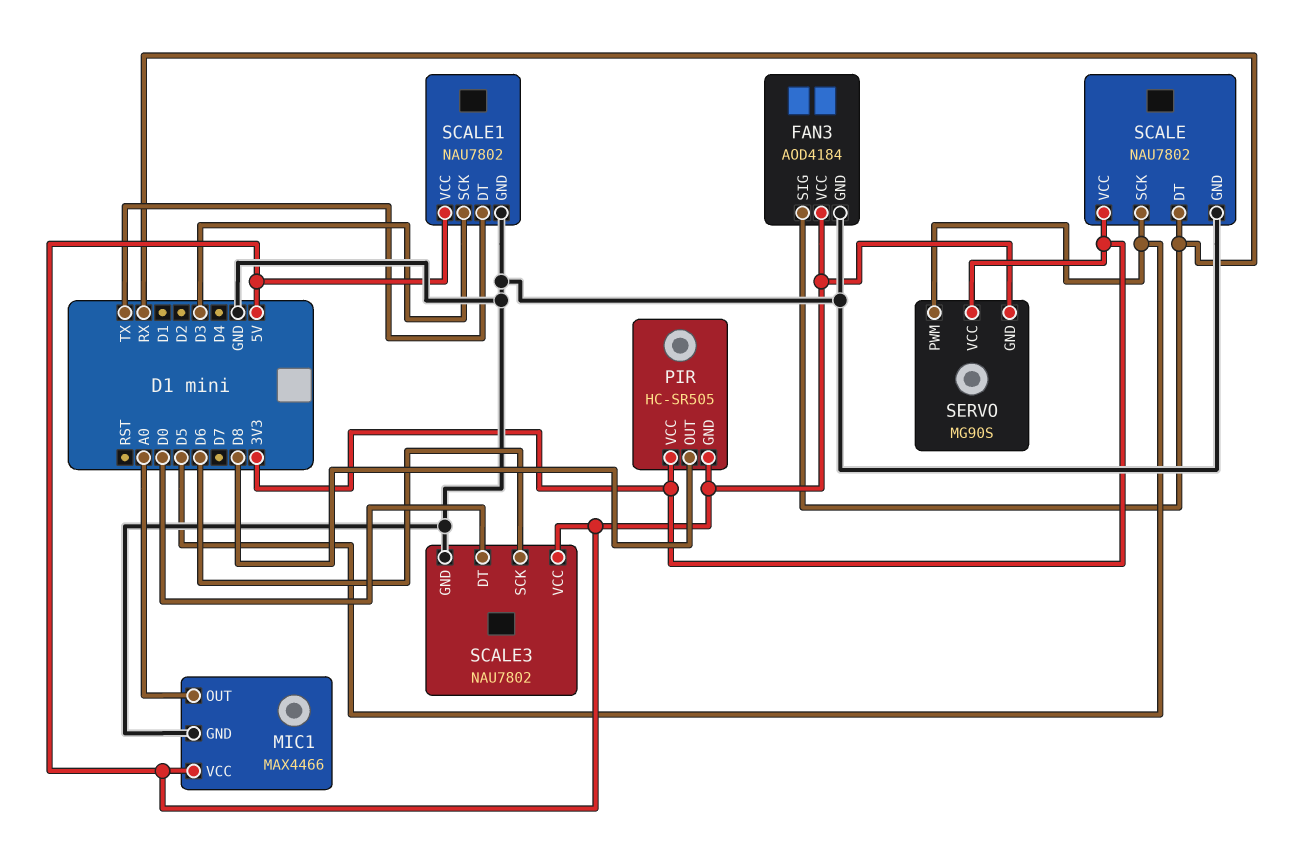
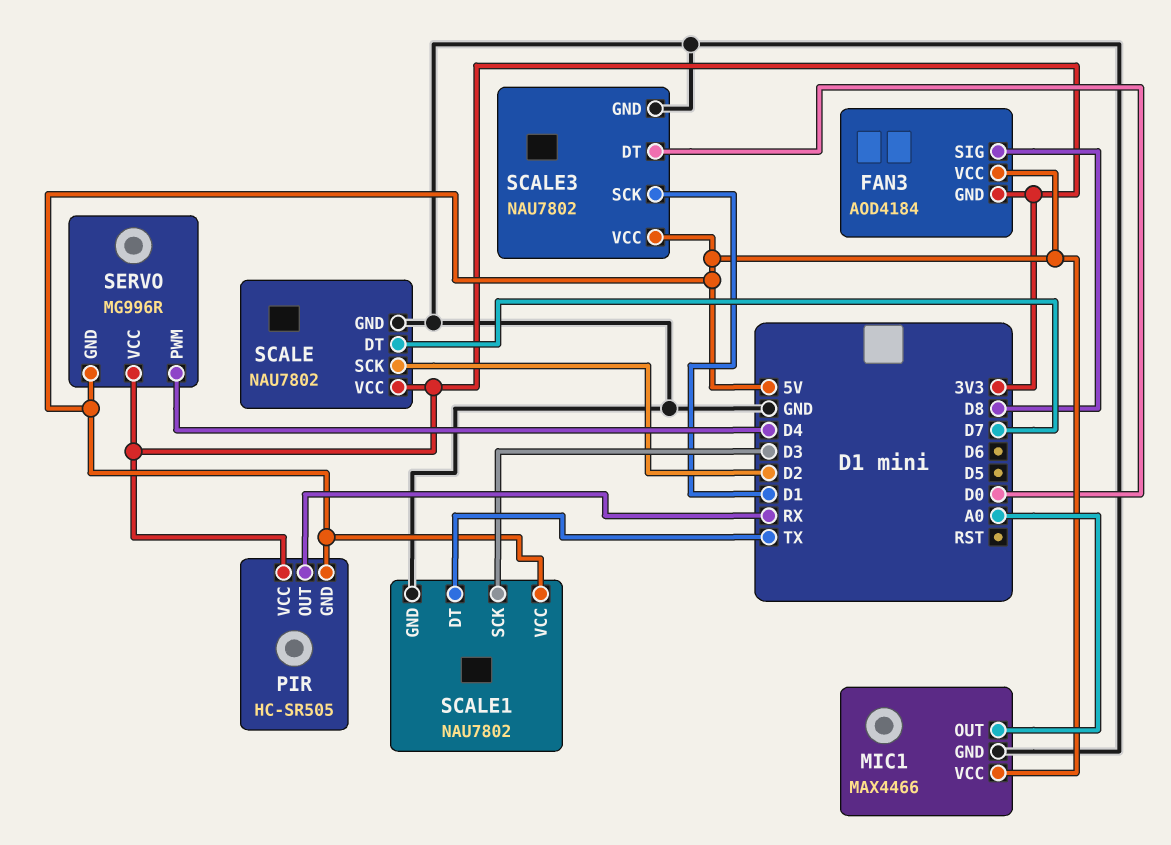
FAN3 pin GND: GND -> 3V3
FAN3 pin SIG: RX -> D8
PIR pin OUT: D8 -> RX
SCALE pin DT: RX -> D7
SCALE pin SCK: D5 -> D2
SCALE3 pin SCK: D6 -> D1
SERVO: MG90S -> MG996R
SERVO pin PWM: D5 -> D4

